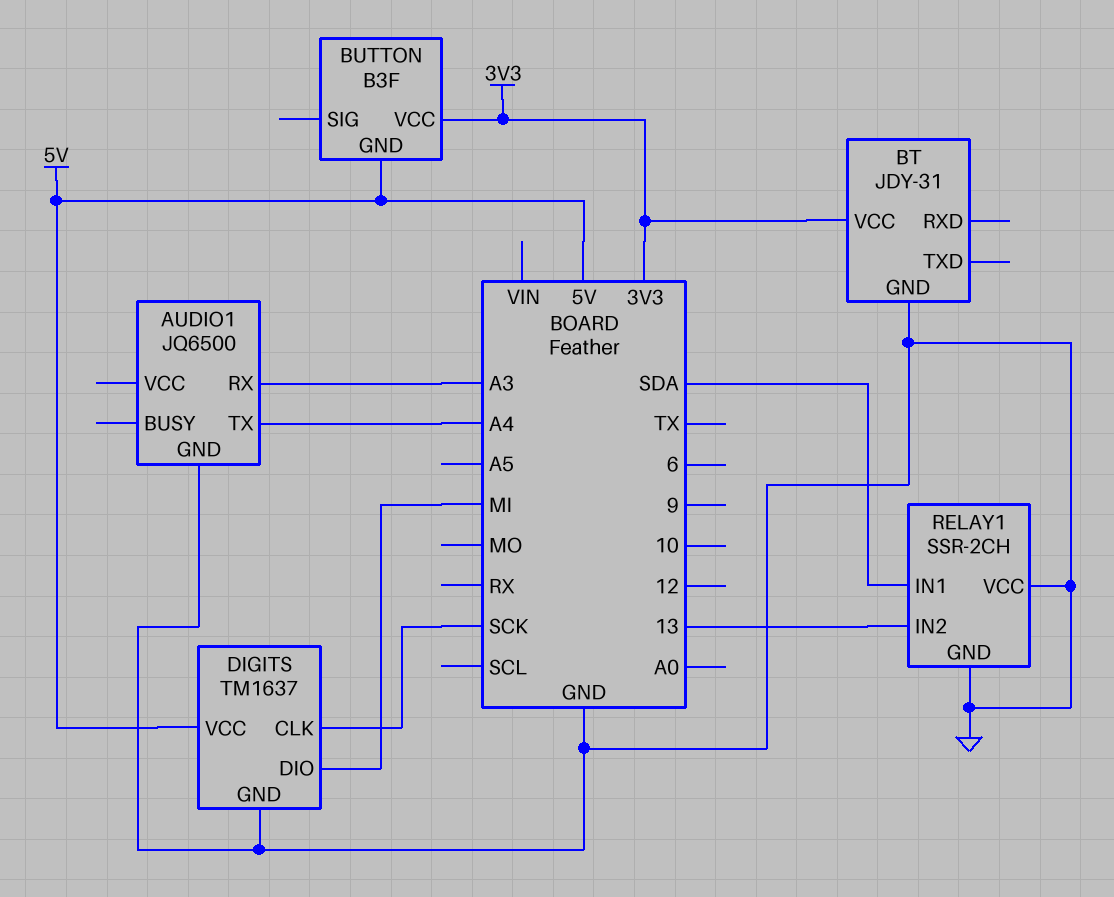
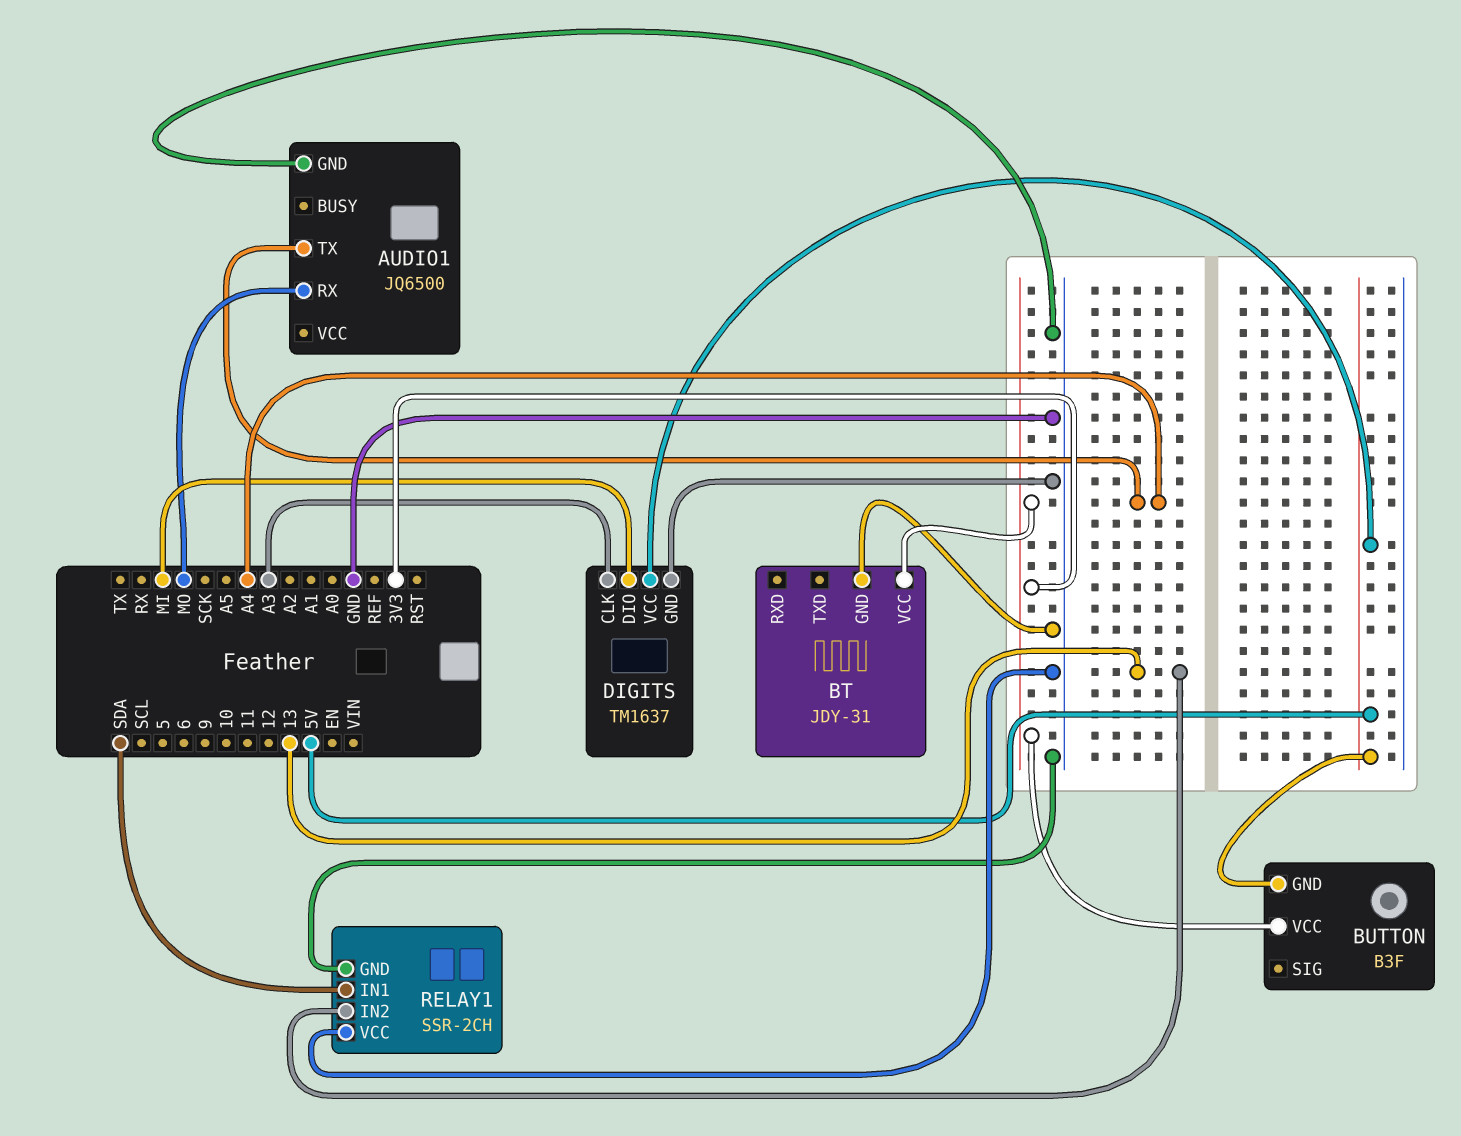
AUDIO1 pin RX: A3 -> MO
DIGITS pin CLK: SCK -> A3

